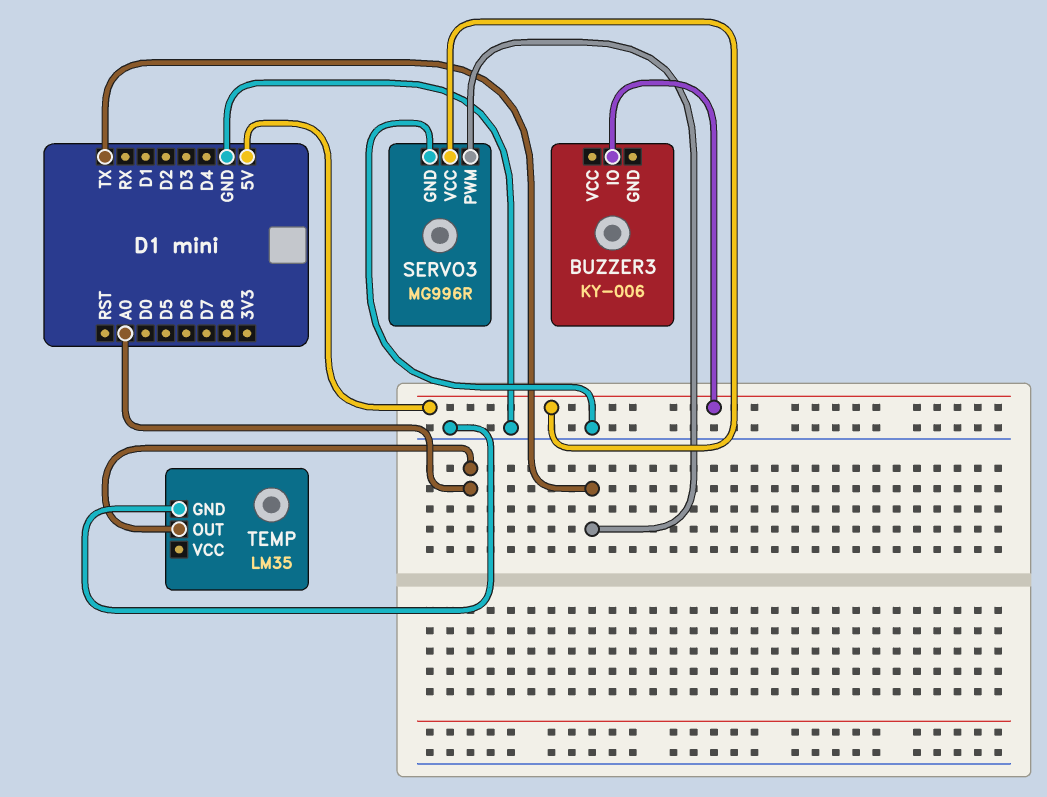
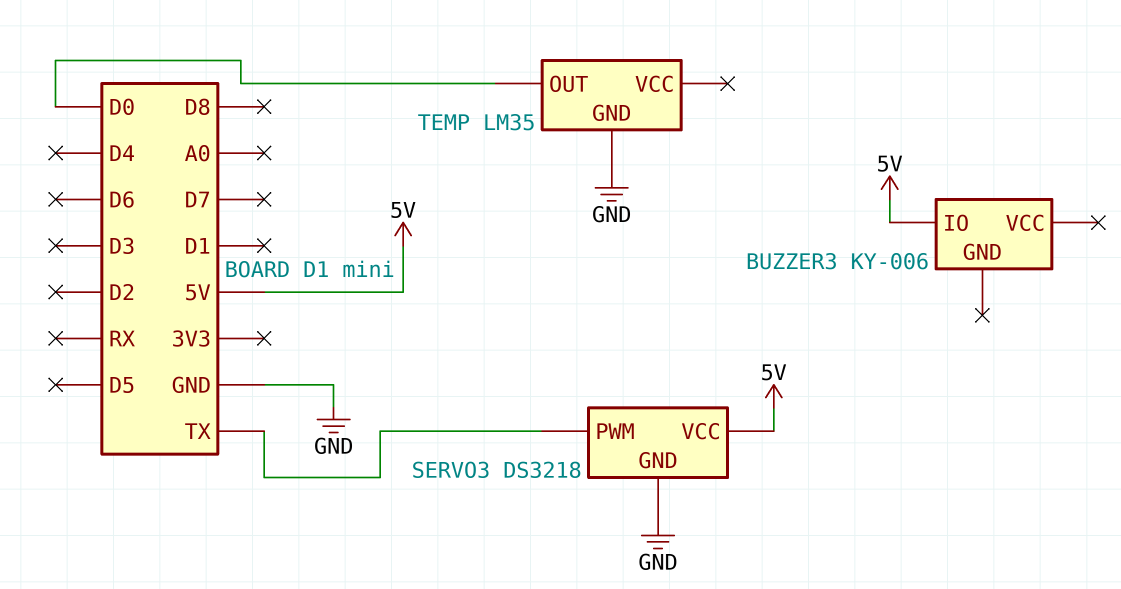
SERVO3: MG996R -> DS3218
TEMP pin OUT: A0 -> D0

